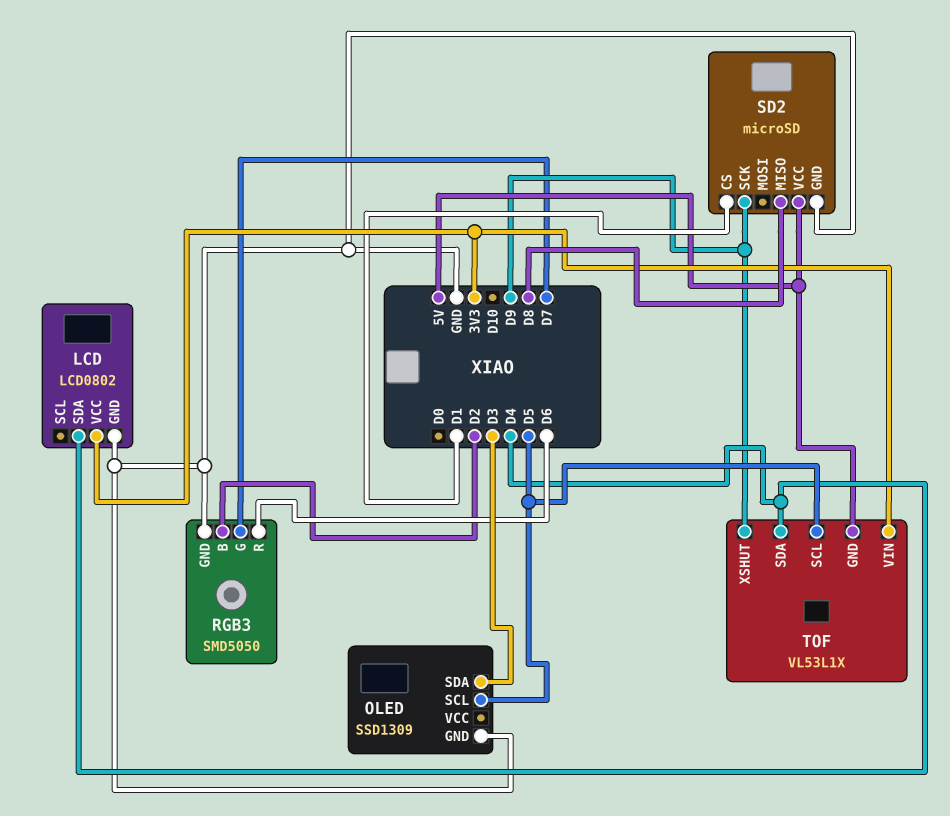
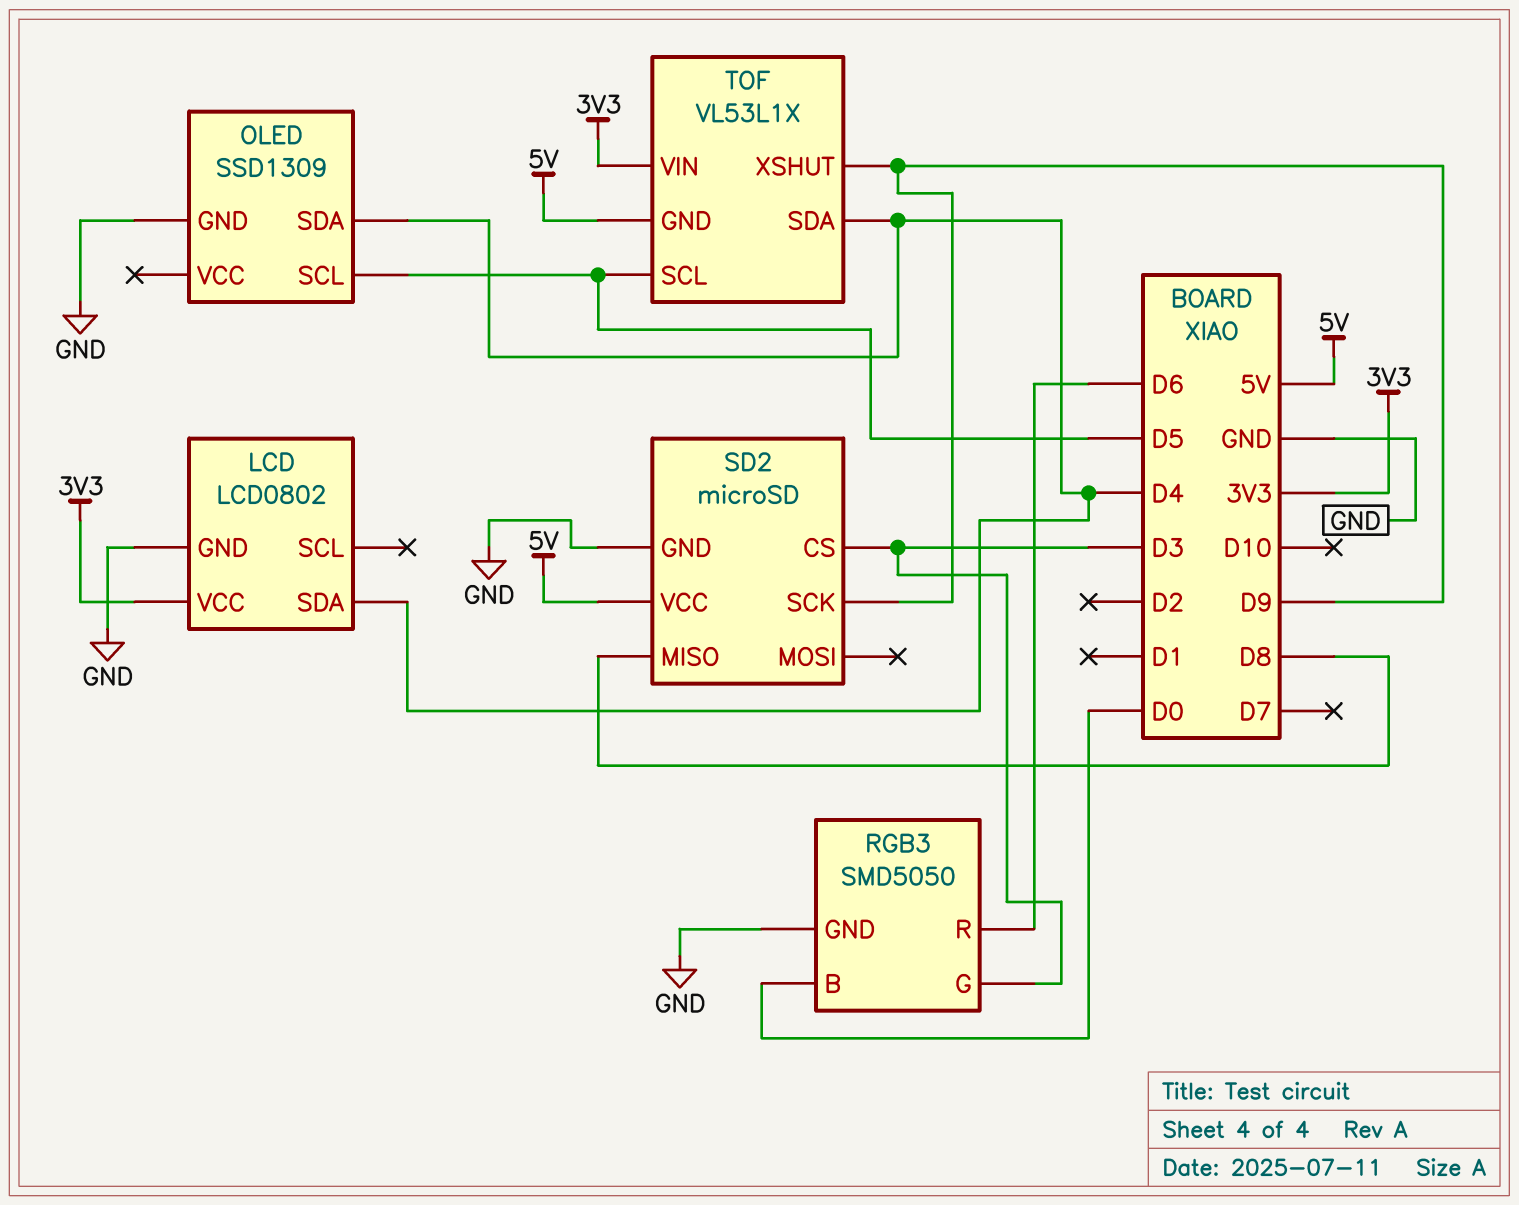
OLED pin SDA: D3 -> D4
RGB3 pin B: D2 -> D0
RGB3 pin G: D7 -> D3
SD2 pin CS: D1 -> D3

